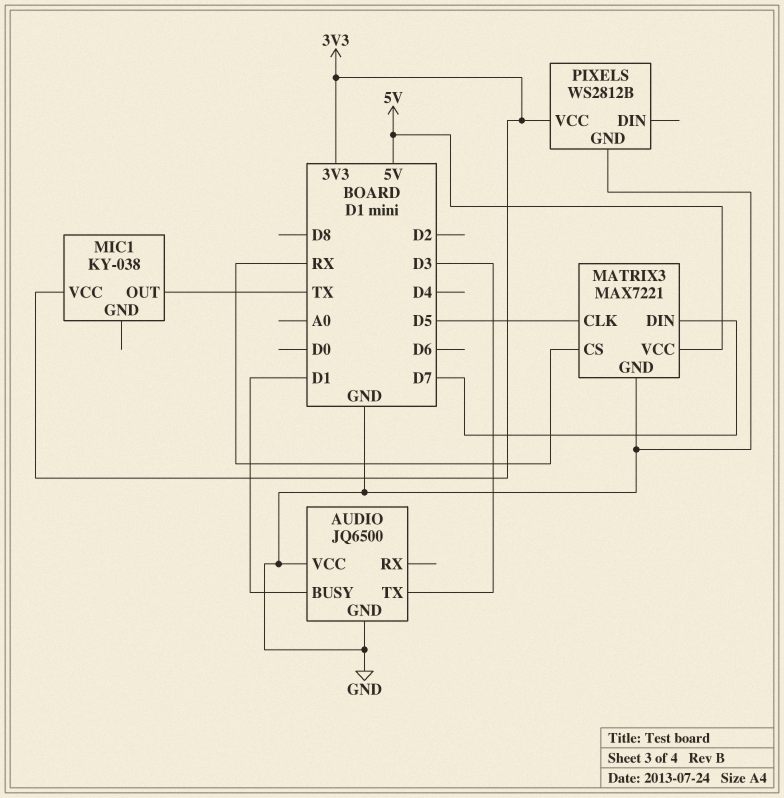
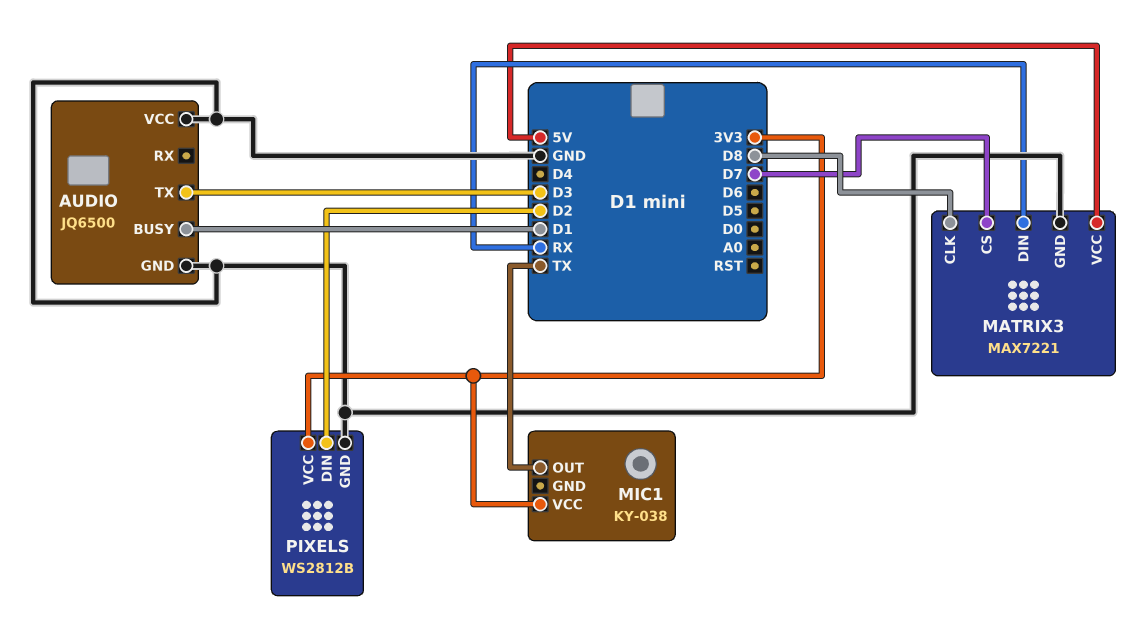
MATRIX3 pin CLK: D5 -> D8
MATRIX3 pin CS: RX -> D7
MATRIX3 pin DIN: D7 -> RX
PIXELS pin DIN: none -> D2

